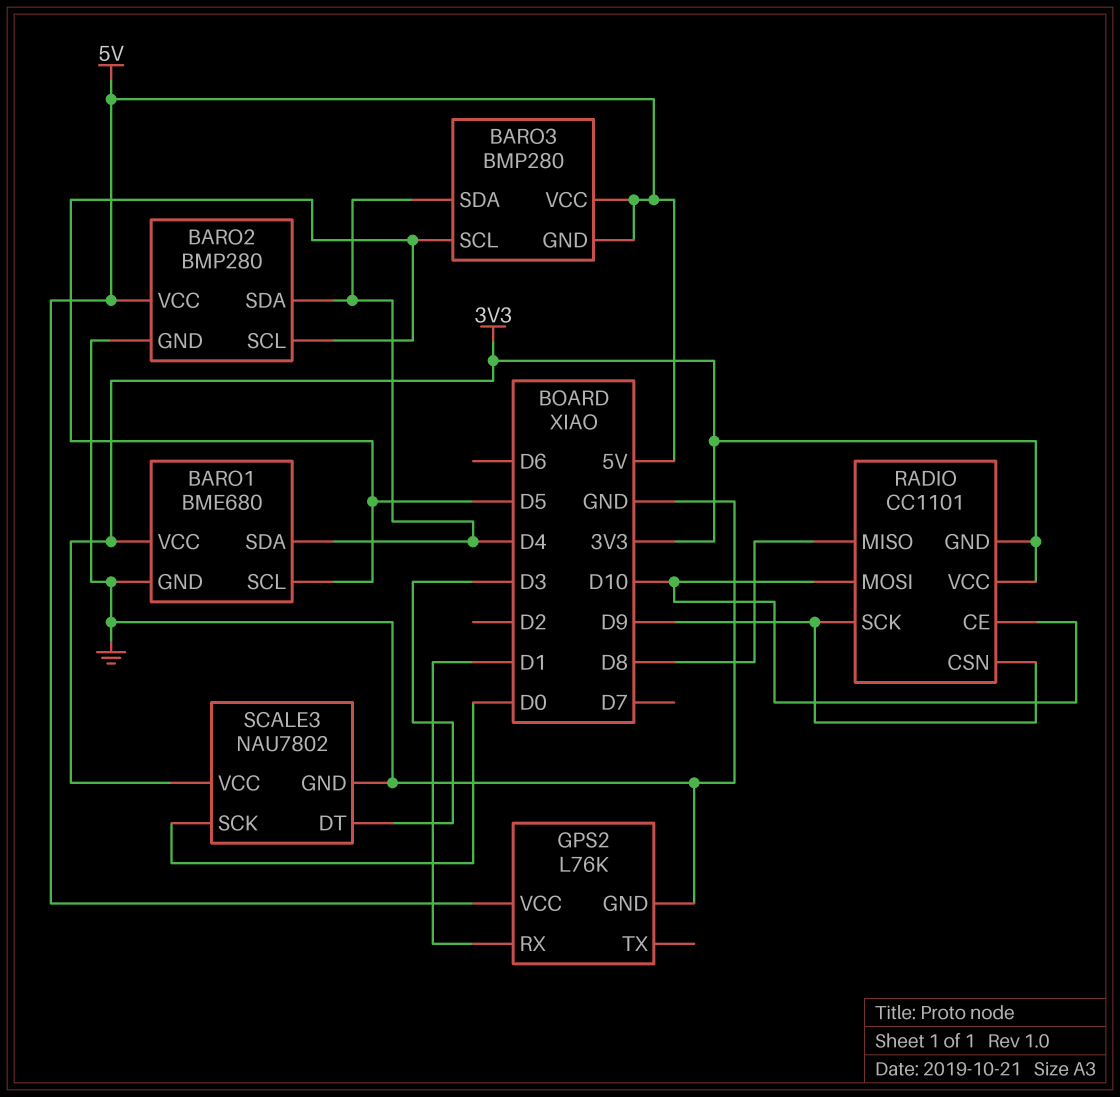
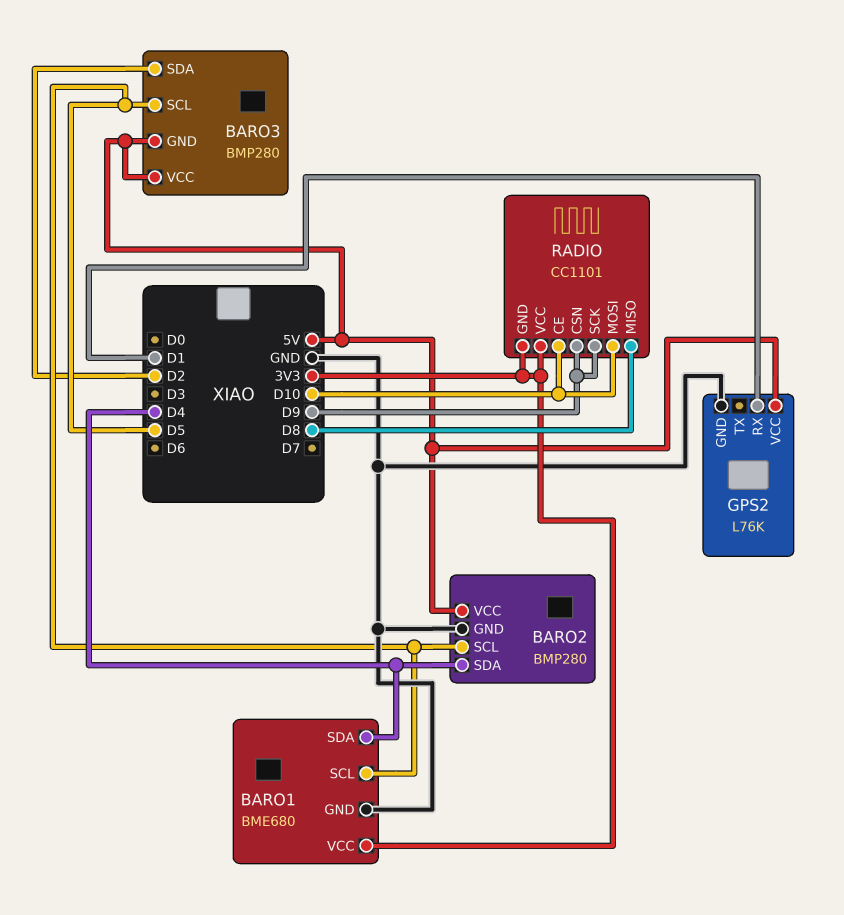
BARO3 pin SDA: D4 -> D2
SCALE3: NAU7802 -> none
SCALE3 pin DT: D3 -> none
SCALE3 pin GND: GND -> none
SCALE3 pin SCK: D0 -> none
SCALE3 pin VCC: 3V3 -> none

